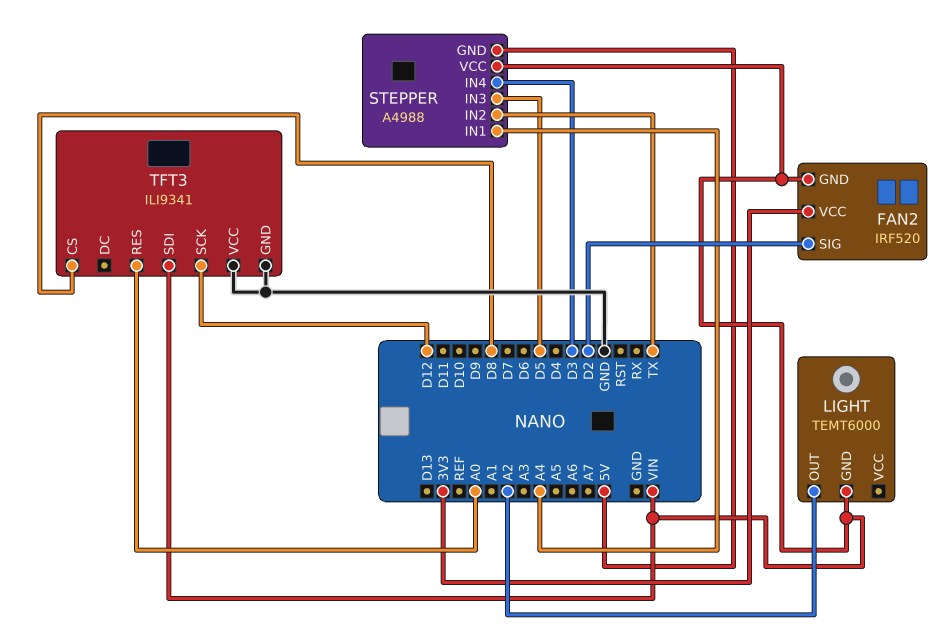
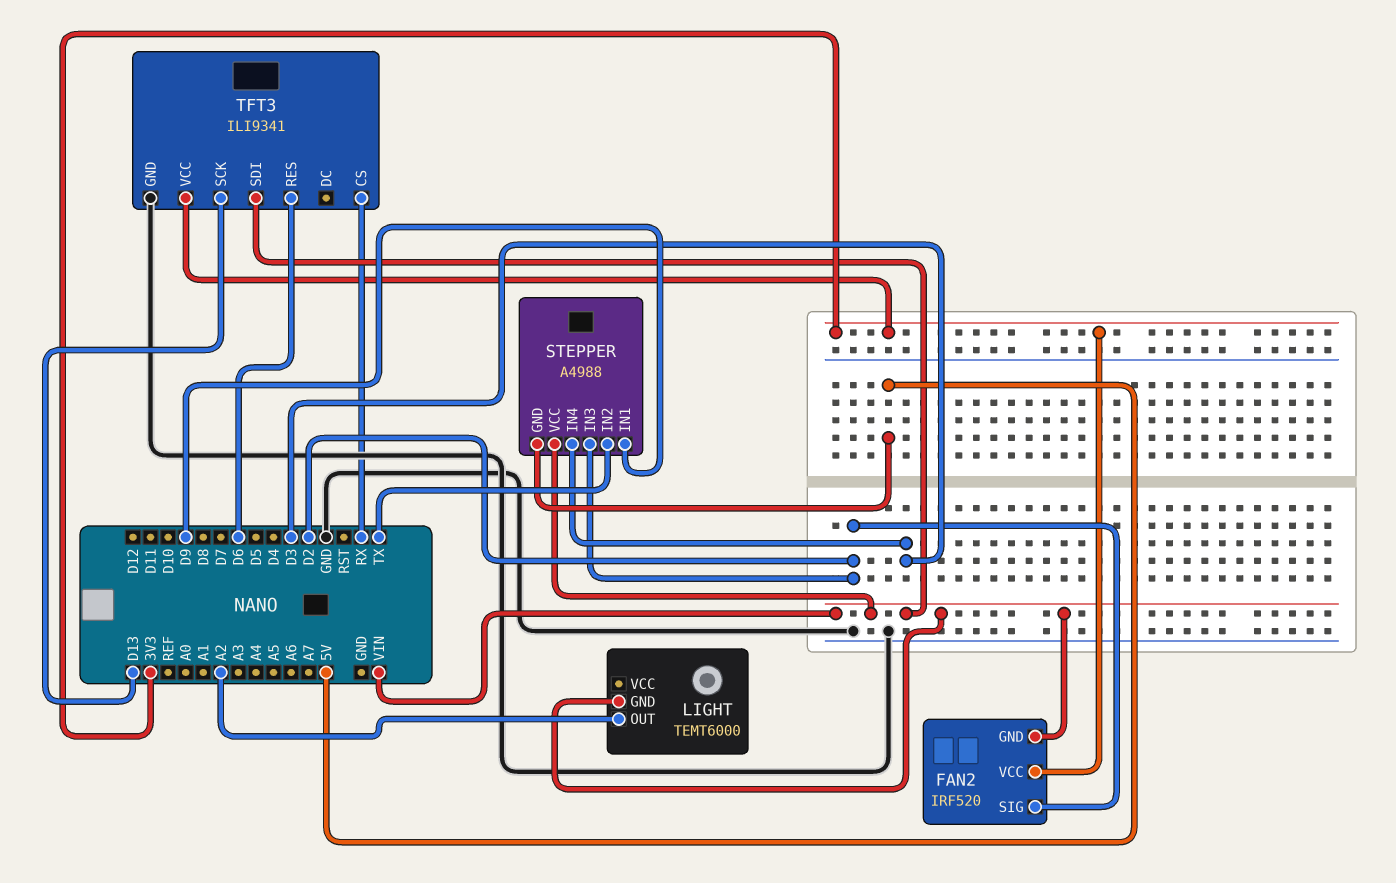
STEPPER pin IN1: A4 -> D9
STEPPER pin IN3: D5 -> D2
TFT3 pin CS: D8 -> RX
TFT3 pin RES: A0 -> D6
TFT3 pin SCK: D12 -> D13
TFT3 pin VCC: GND -> 3V3

